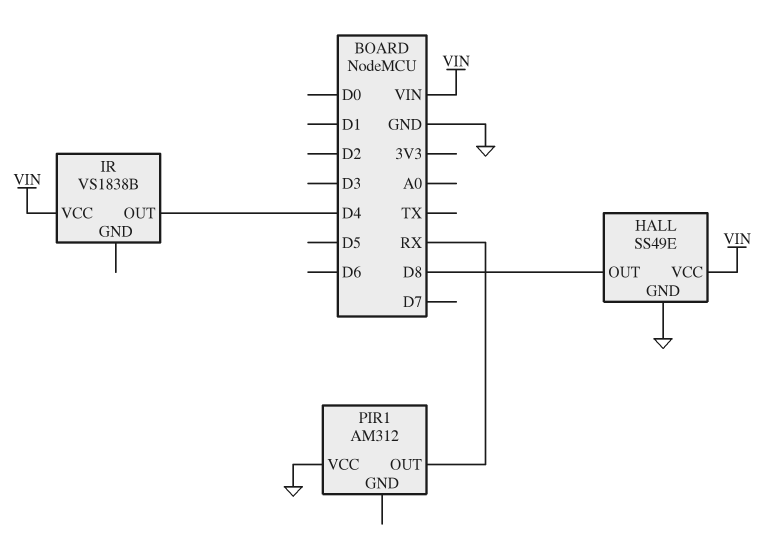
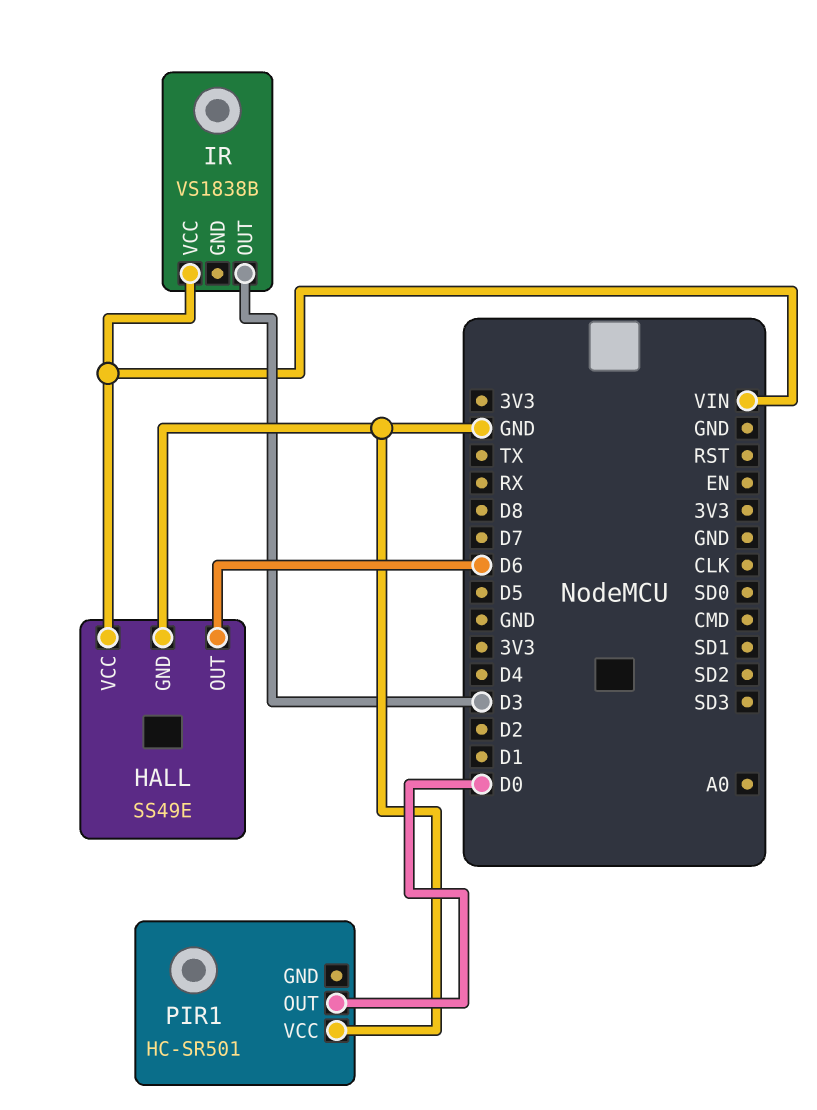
HALL pin OUT: D8 -> D6
IR pin OUT: D4 -> D3
PIR1: AM312 -> HC-SR501
PIR1 pin OUT: RX -> D0

